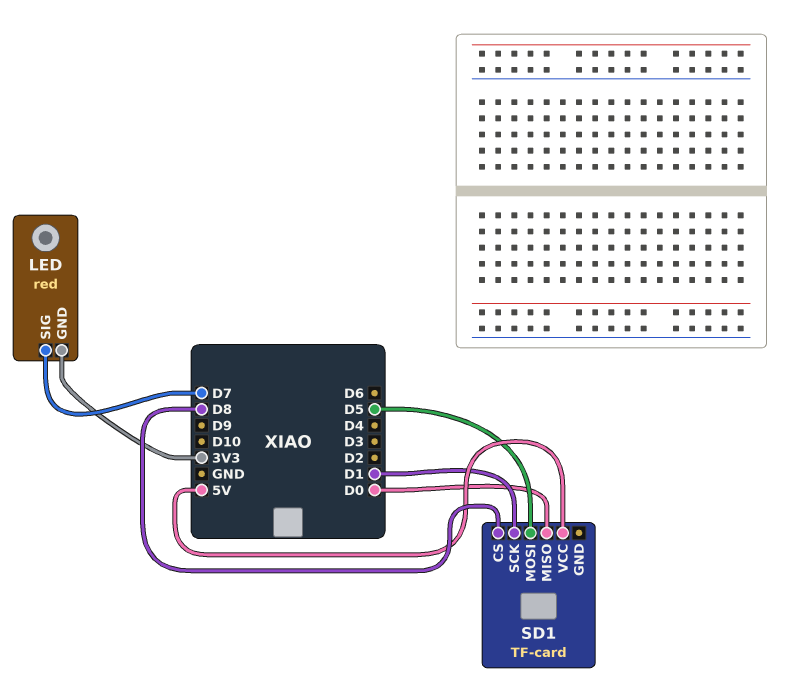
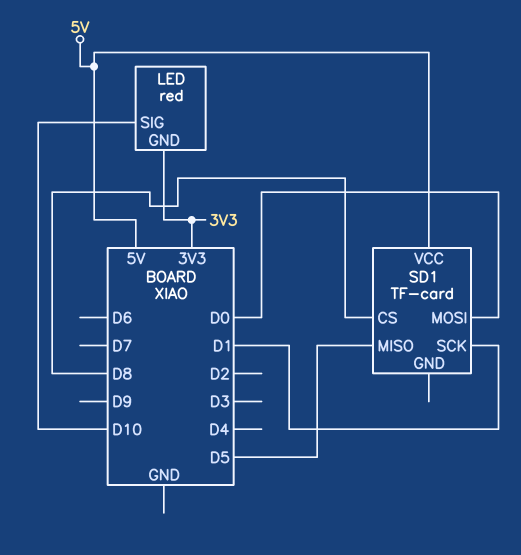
LED pin SIG: D7 -> D10
SD1 pin MISO: D0 -> D5
SD1 pin MOSI: D5 -> D0

